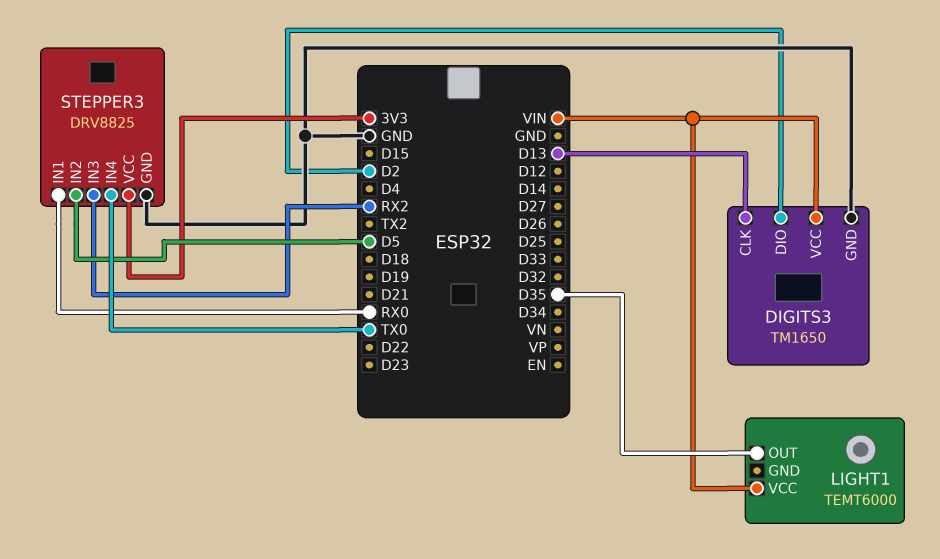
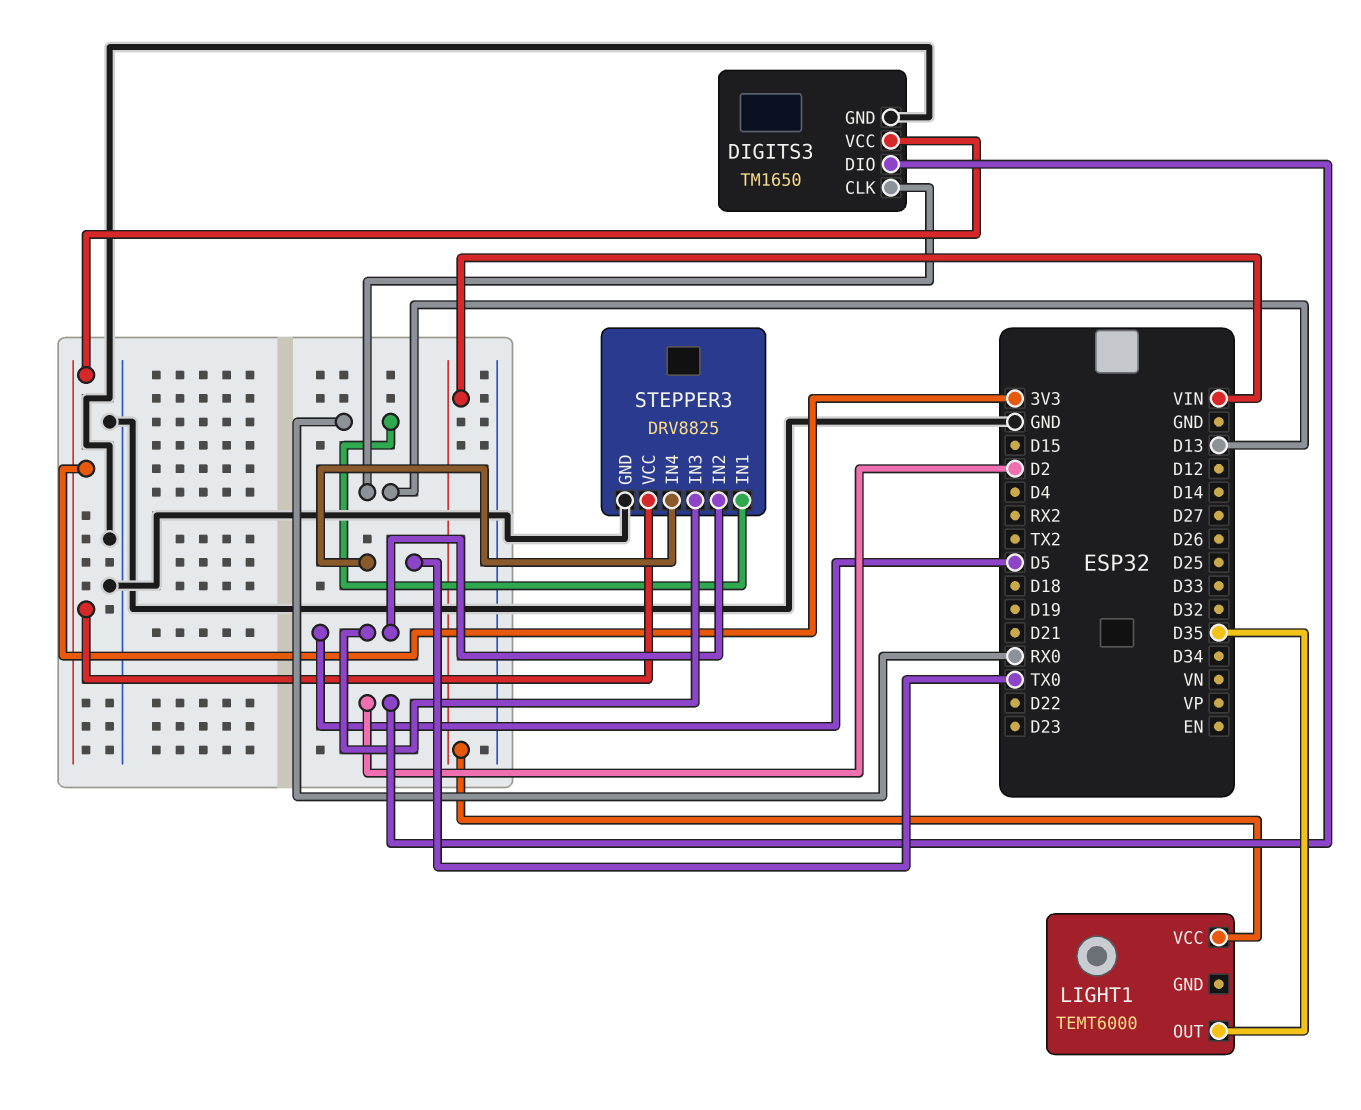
DIGITS3 pin VCC: VIN -> 3V3
STEPPER3 pin IN3: RX2 -> D5

